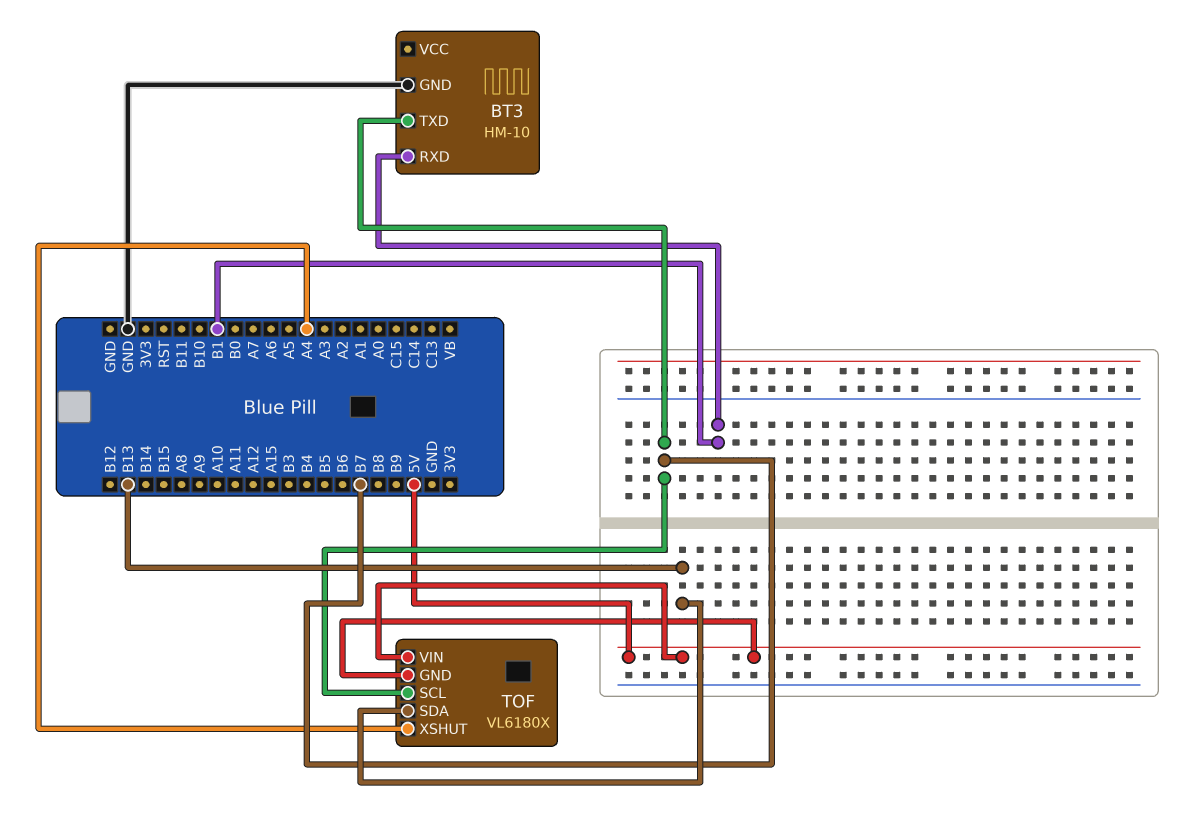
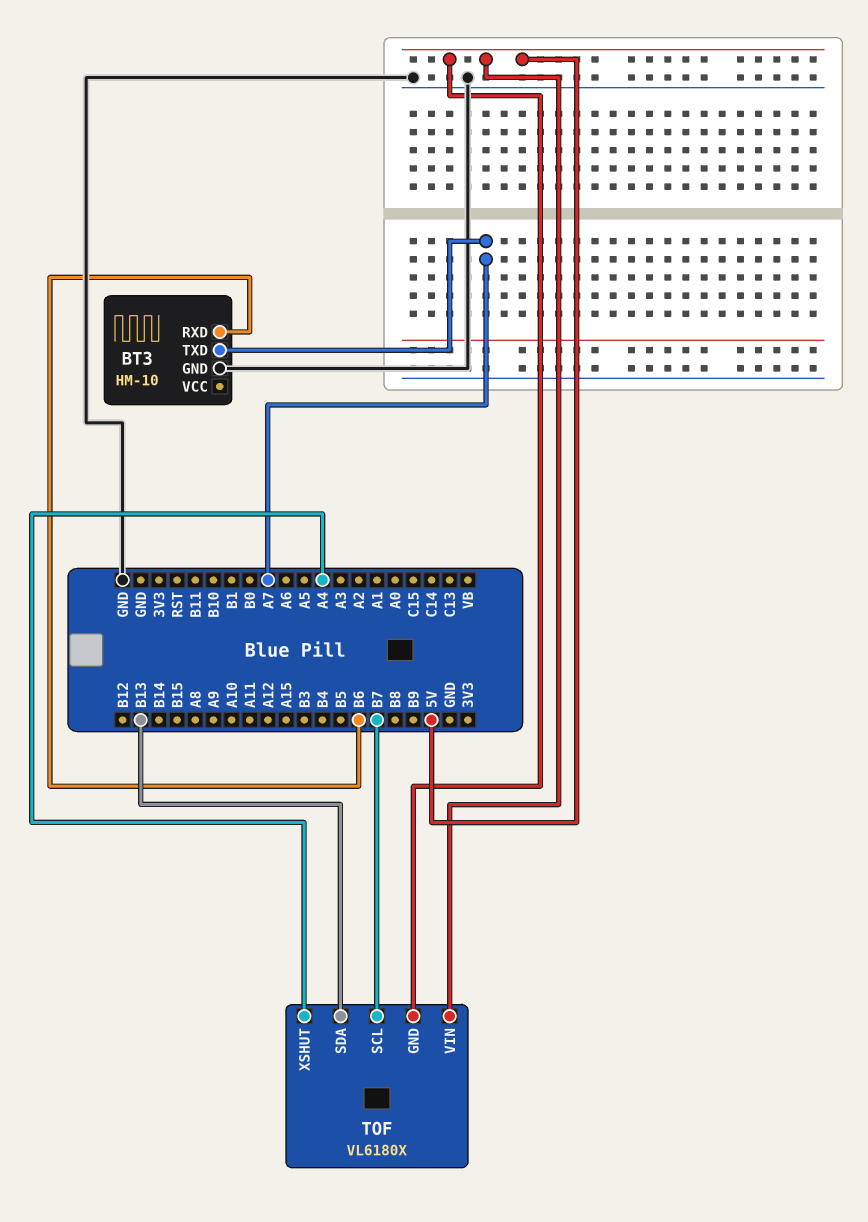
BT3 pin RXD: B1 -> B6
BT3 pin TXD: B7 -> A7

